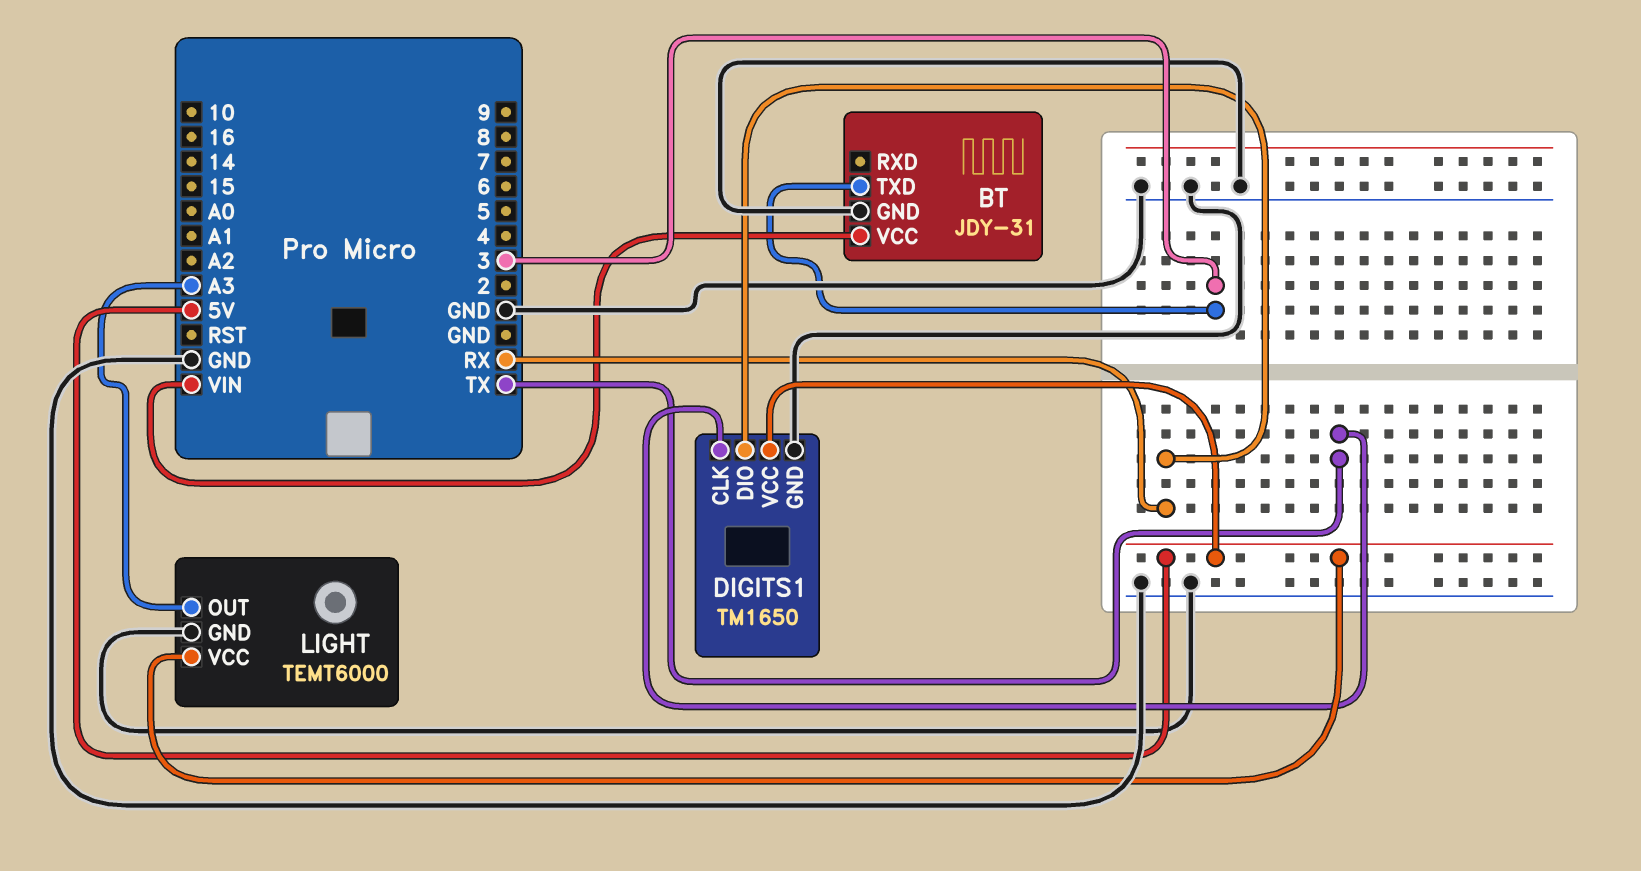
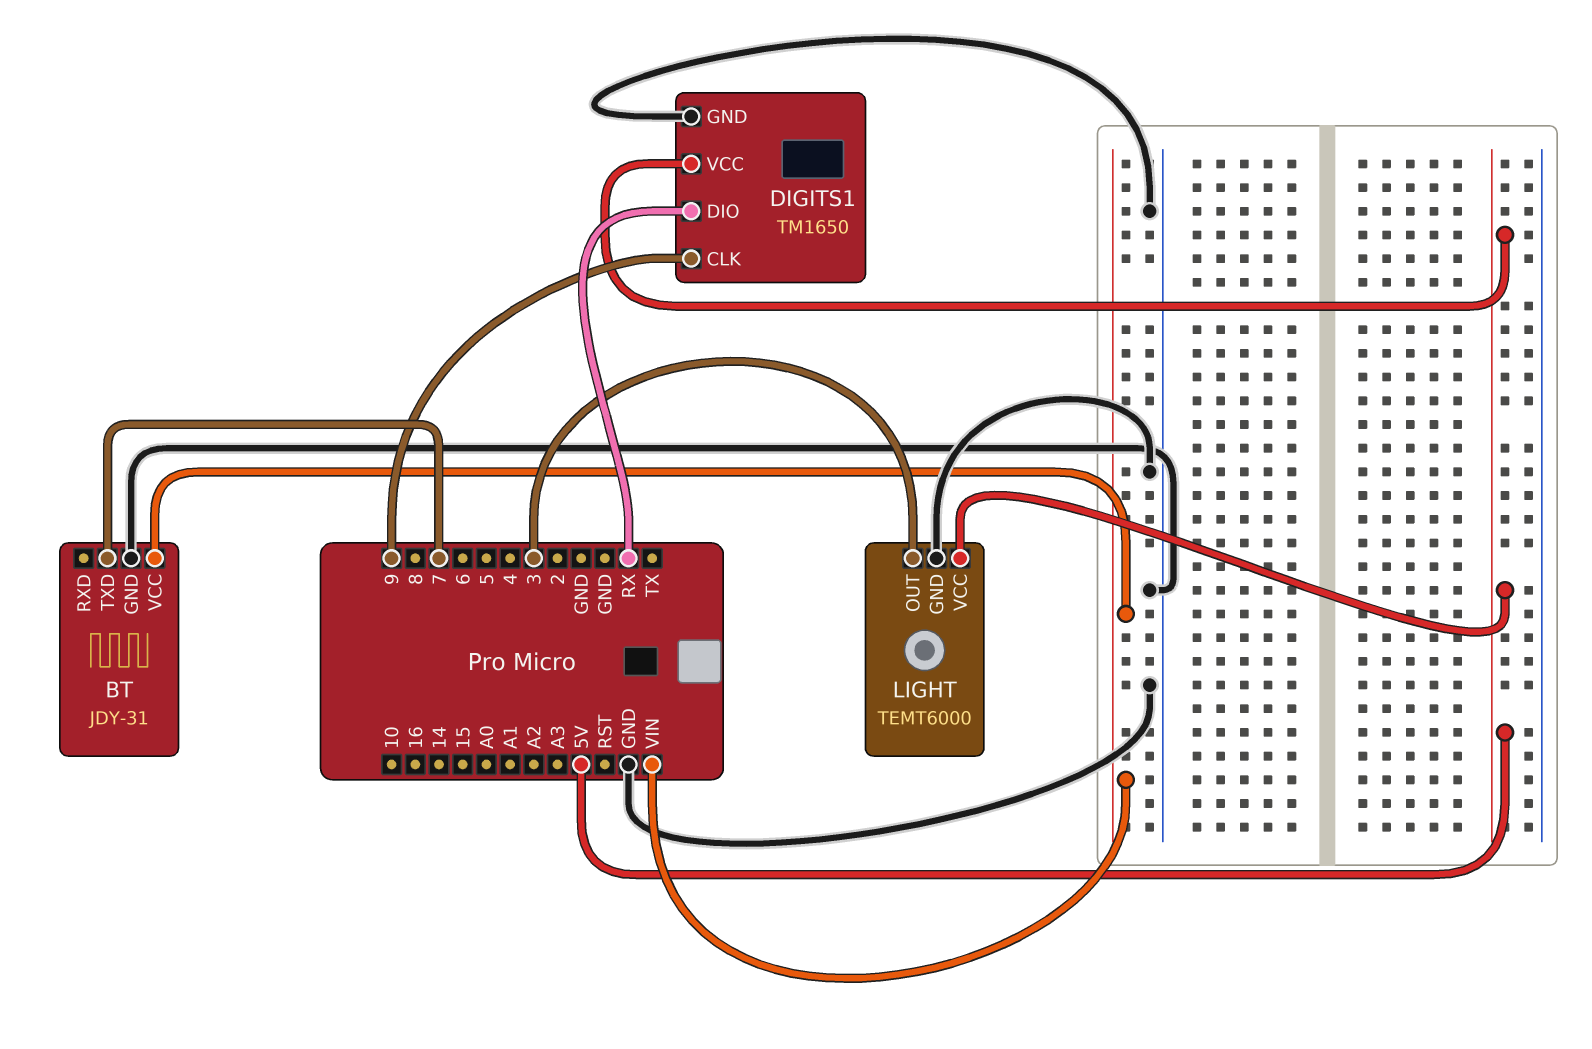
BT pin TXD: 3 -> 7
DIGITS1 pin CLK: TX -> 9
LIGHT pin OUT: A3 -> 3

